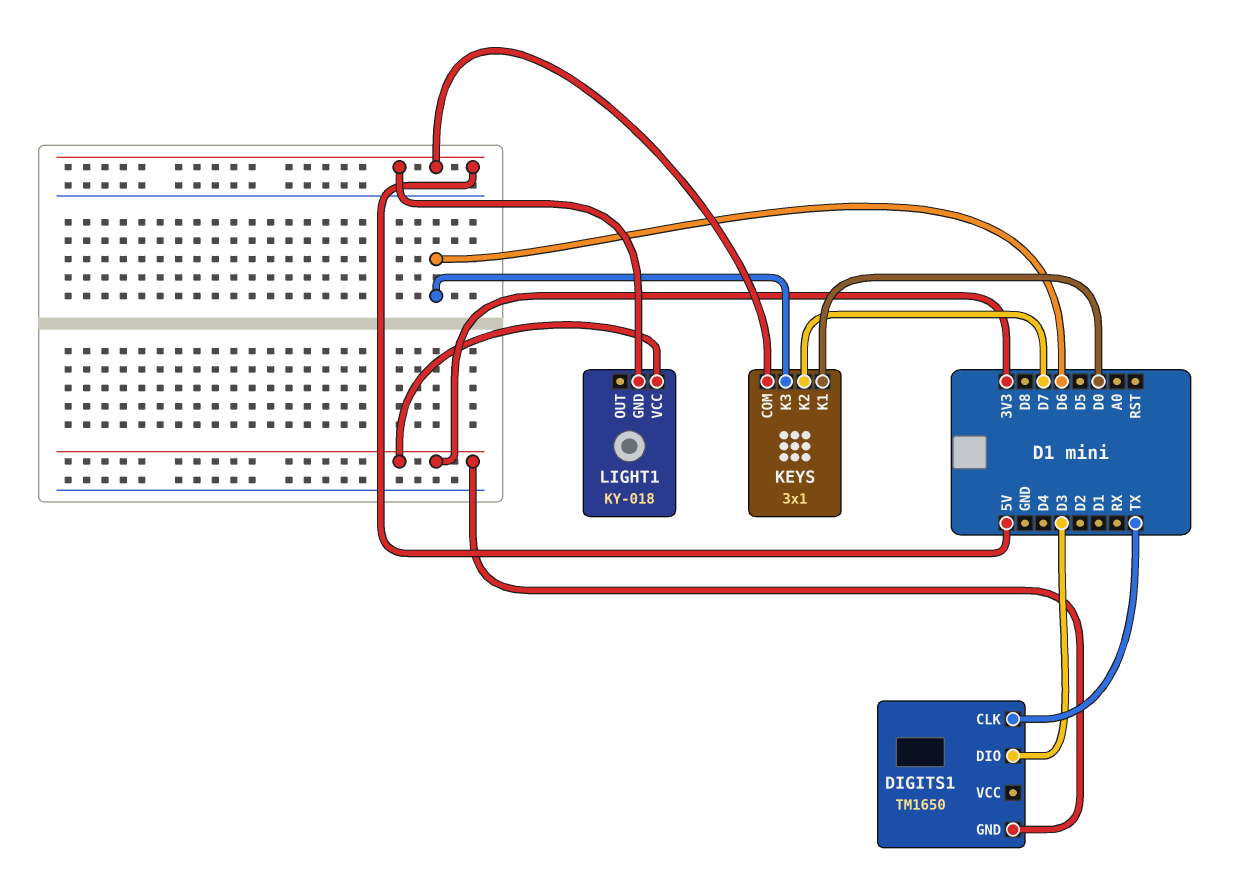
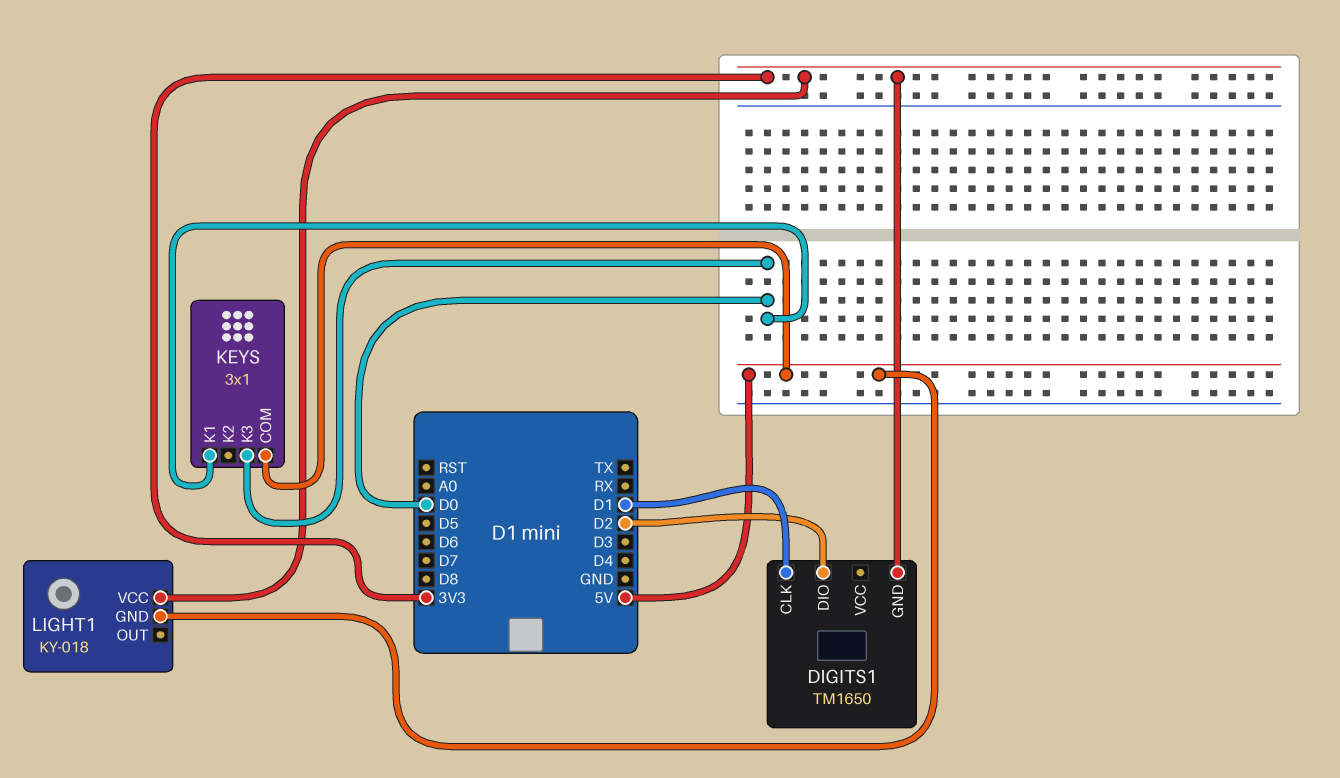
DIGITS1 pin CLK: TX -> D1
DIGITS1 pin DIO: D3 -> D2
KEYS pin K2: D7 -> none
KEYS pin K3: D6 -> D0

